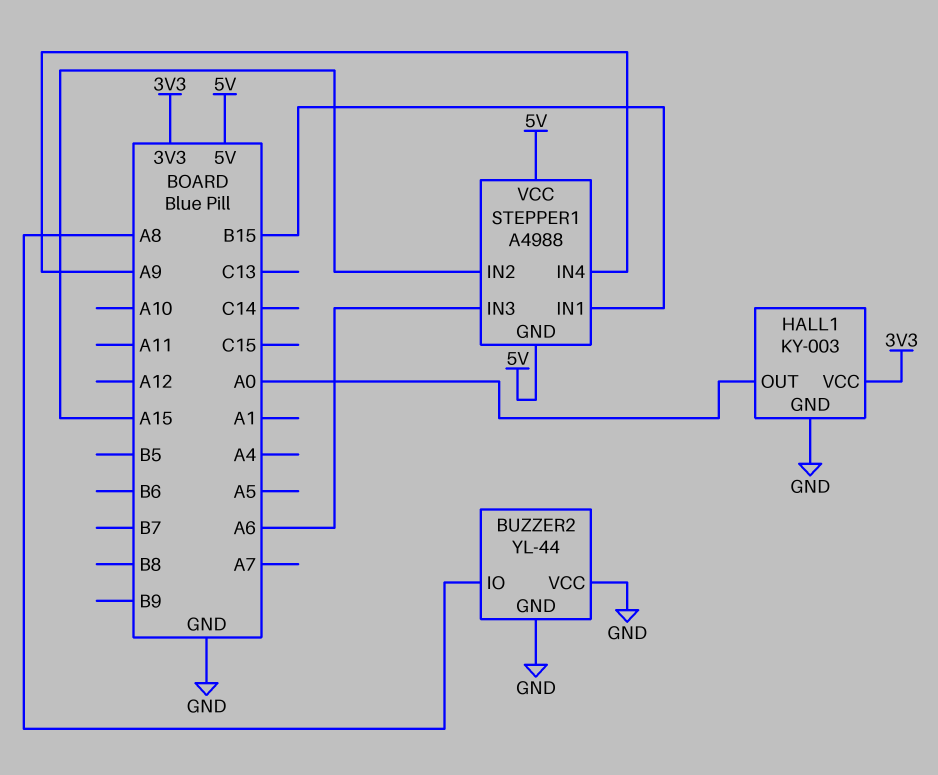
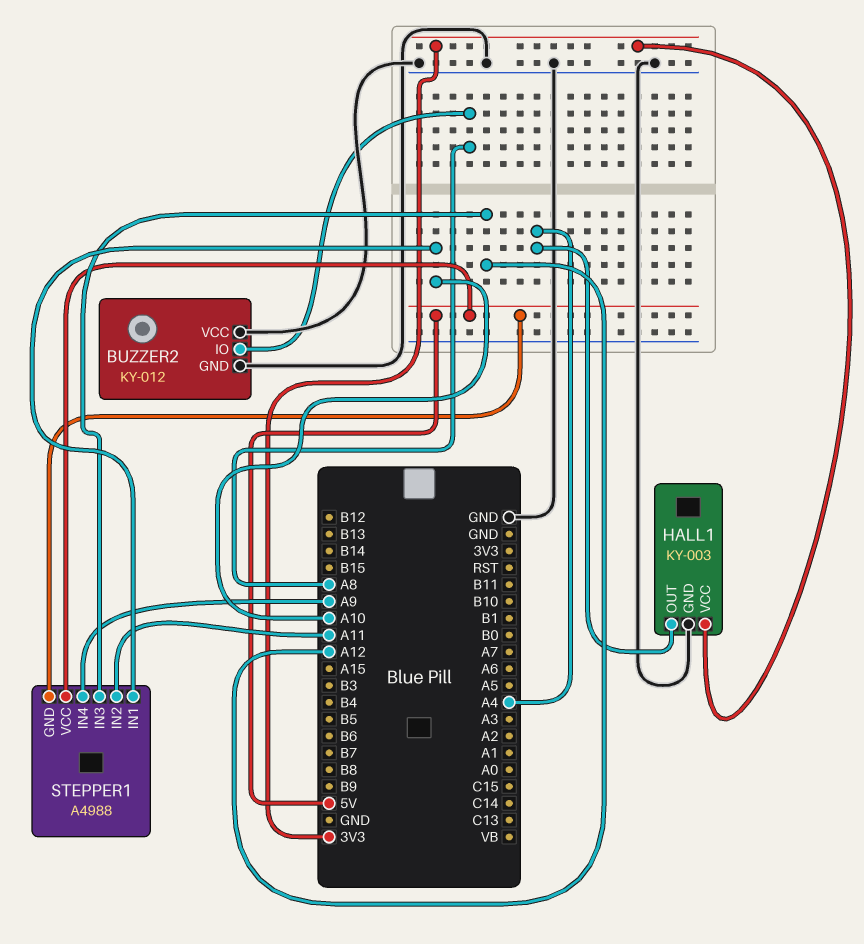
BUZZER2: YL-44 -> KY-012
HALL1 pin OUT: A0 -> A4
STEPPER1 pin IN1: B15 -> A10
STEPPER1 pin IN2: A15 -> A11
STEPPER1 pin IN3: A6 -> A12

